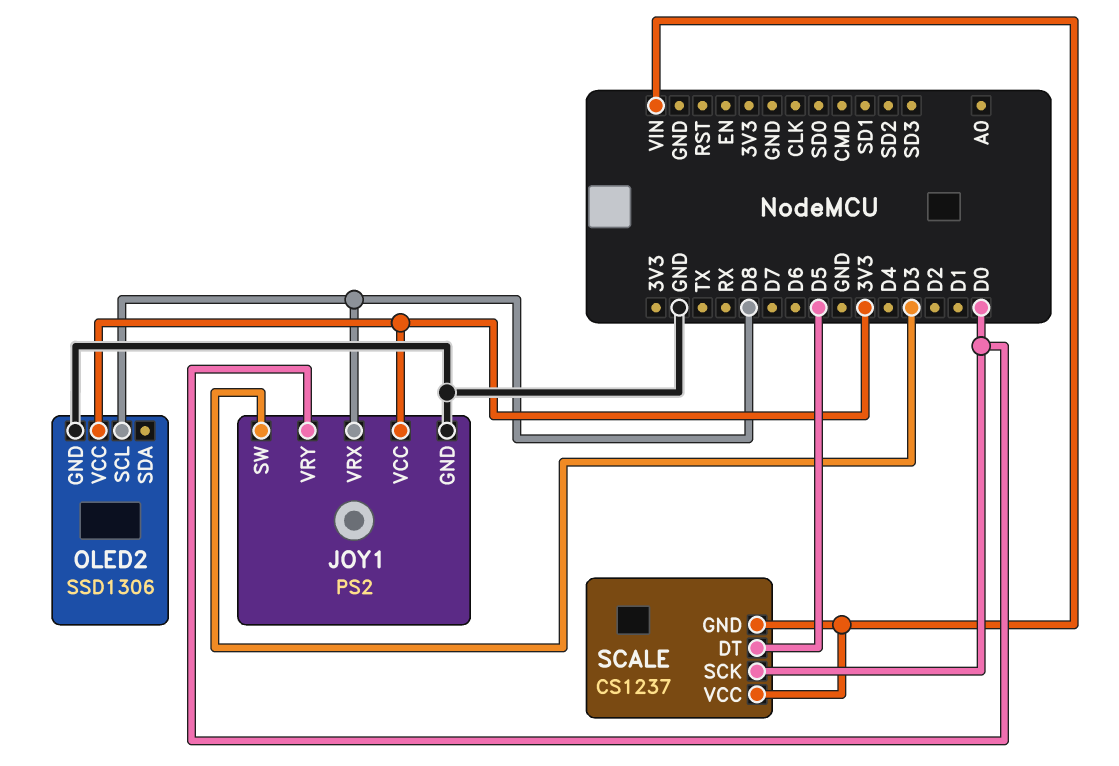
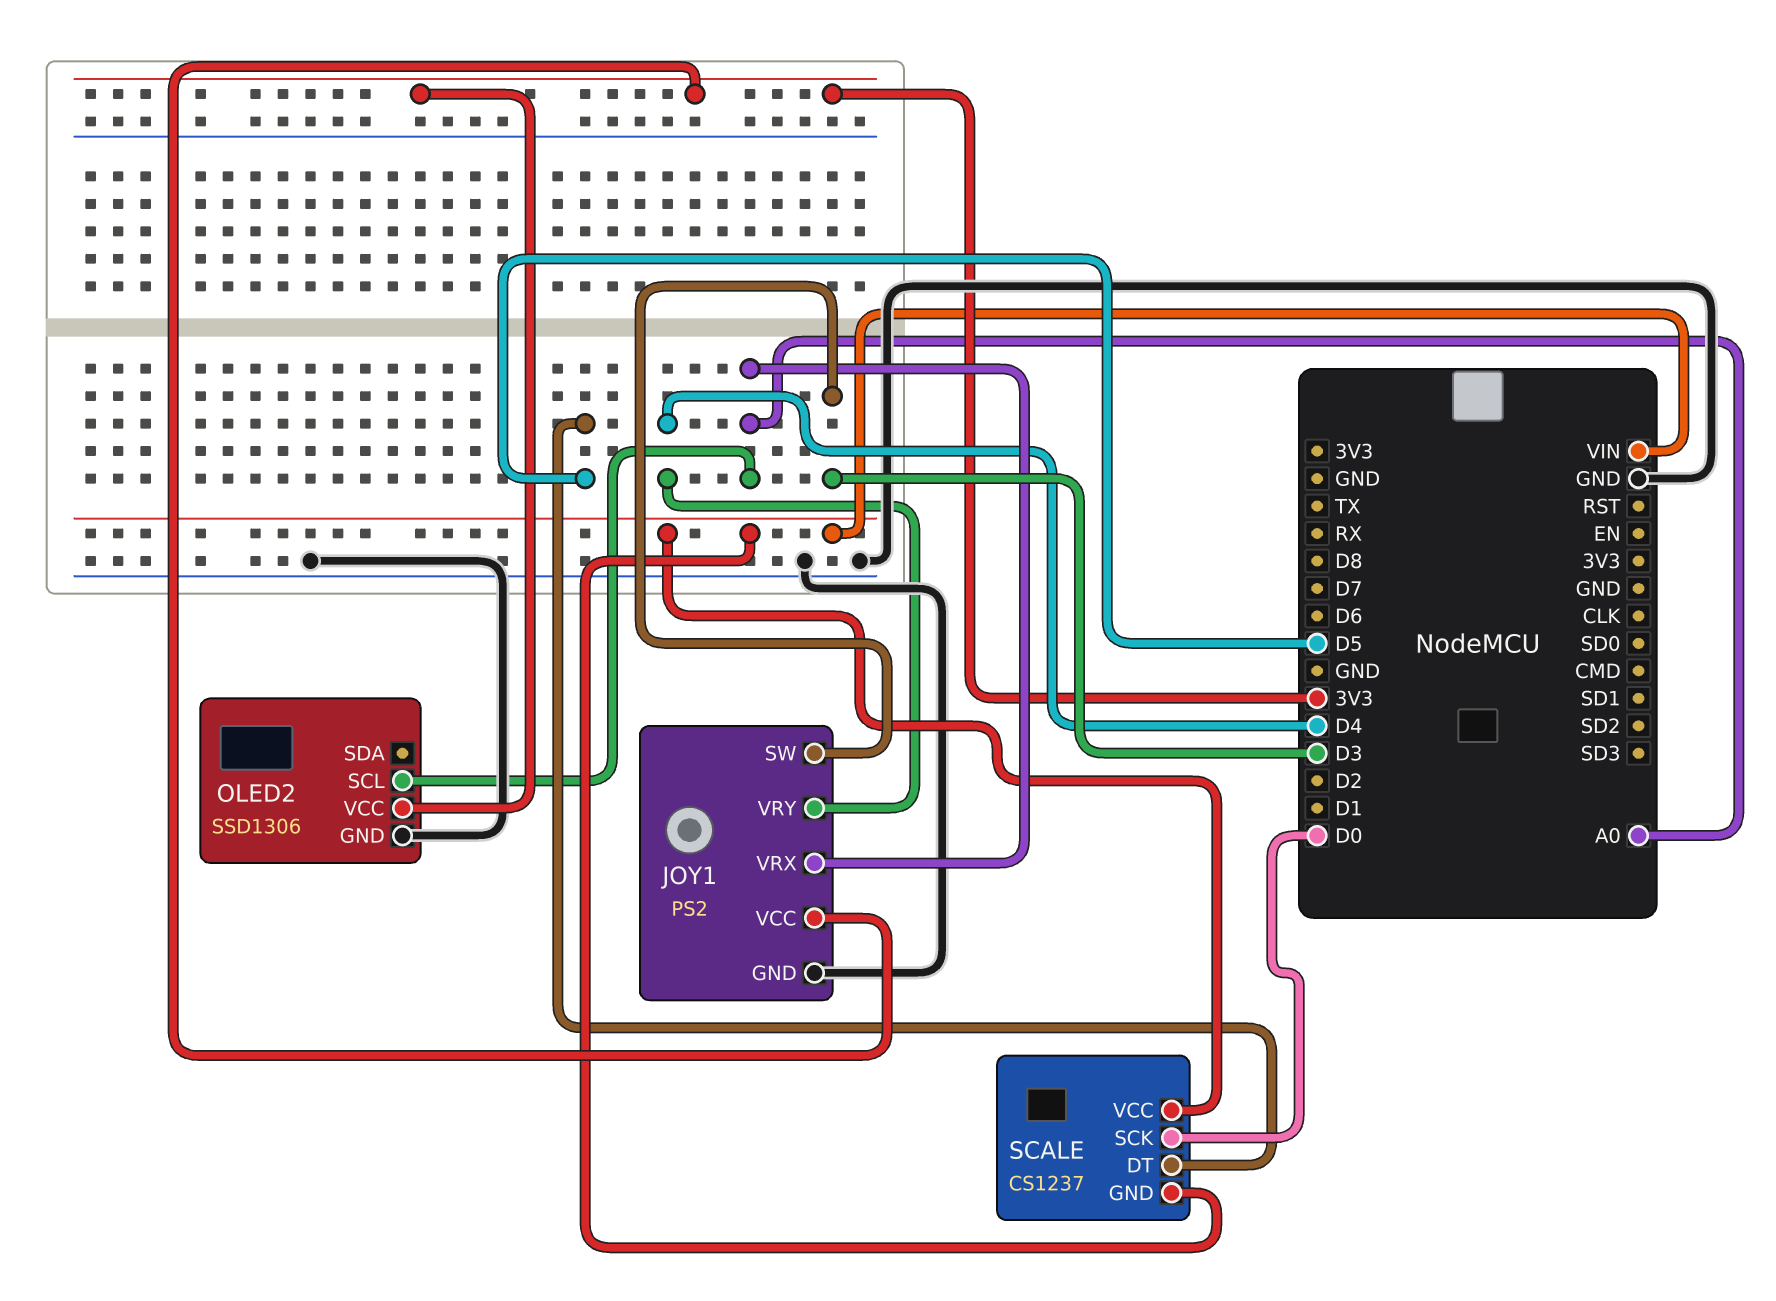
JOY1 pin VRX: D8 -> A0
JOY1 pin VRY: D0 -> D4
OLED2 pin SCL: D8 -> A0

